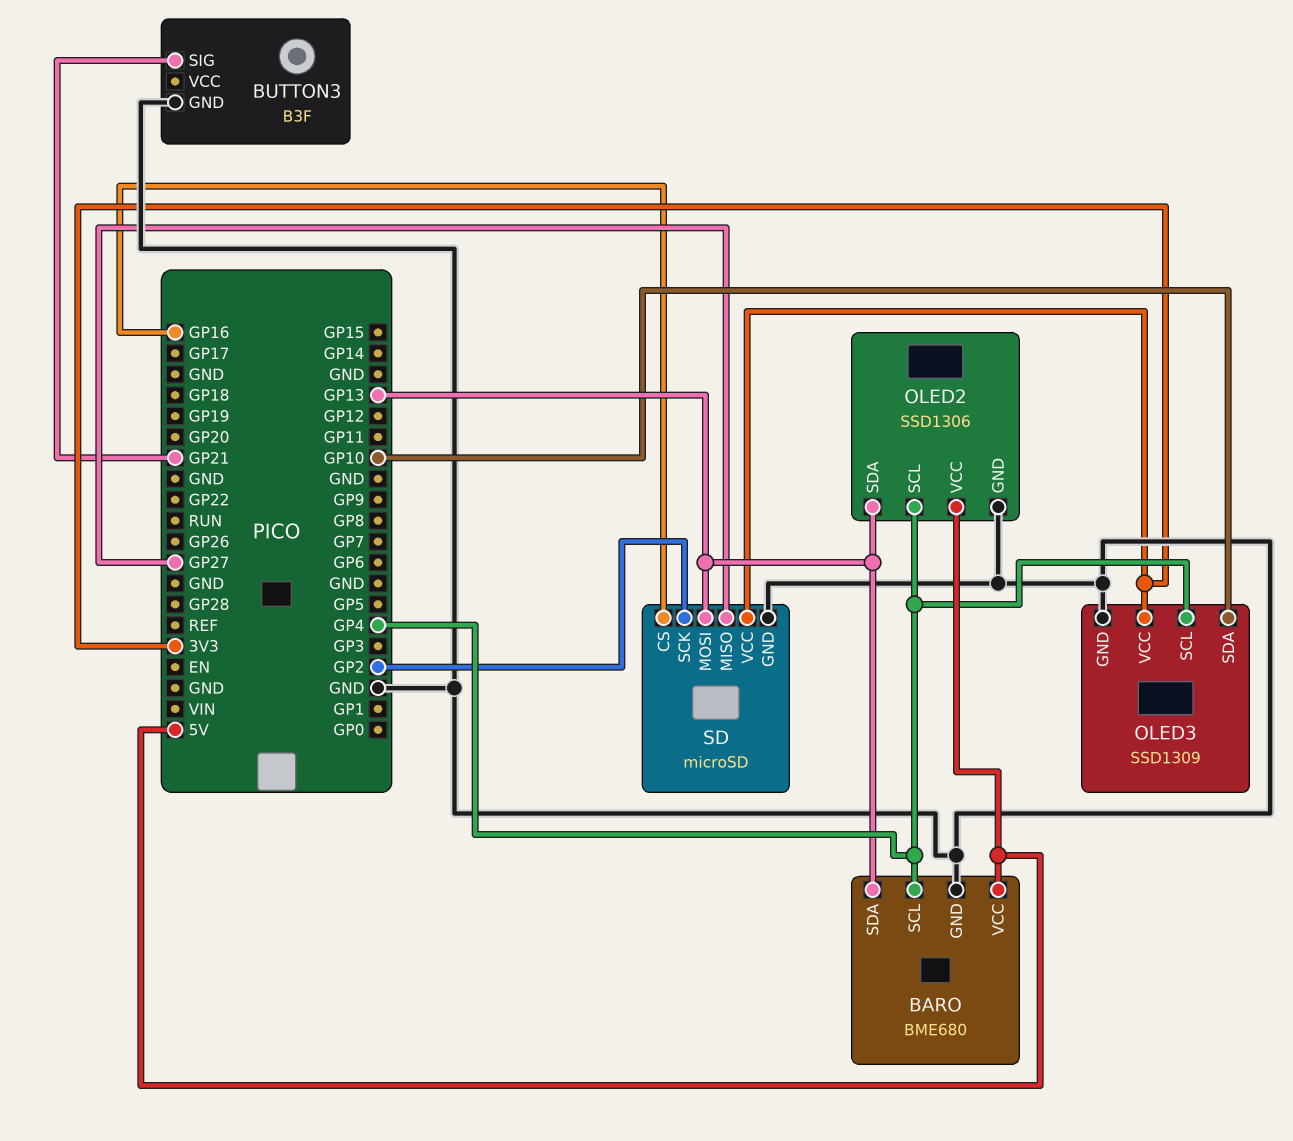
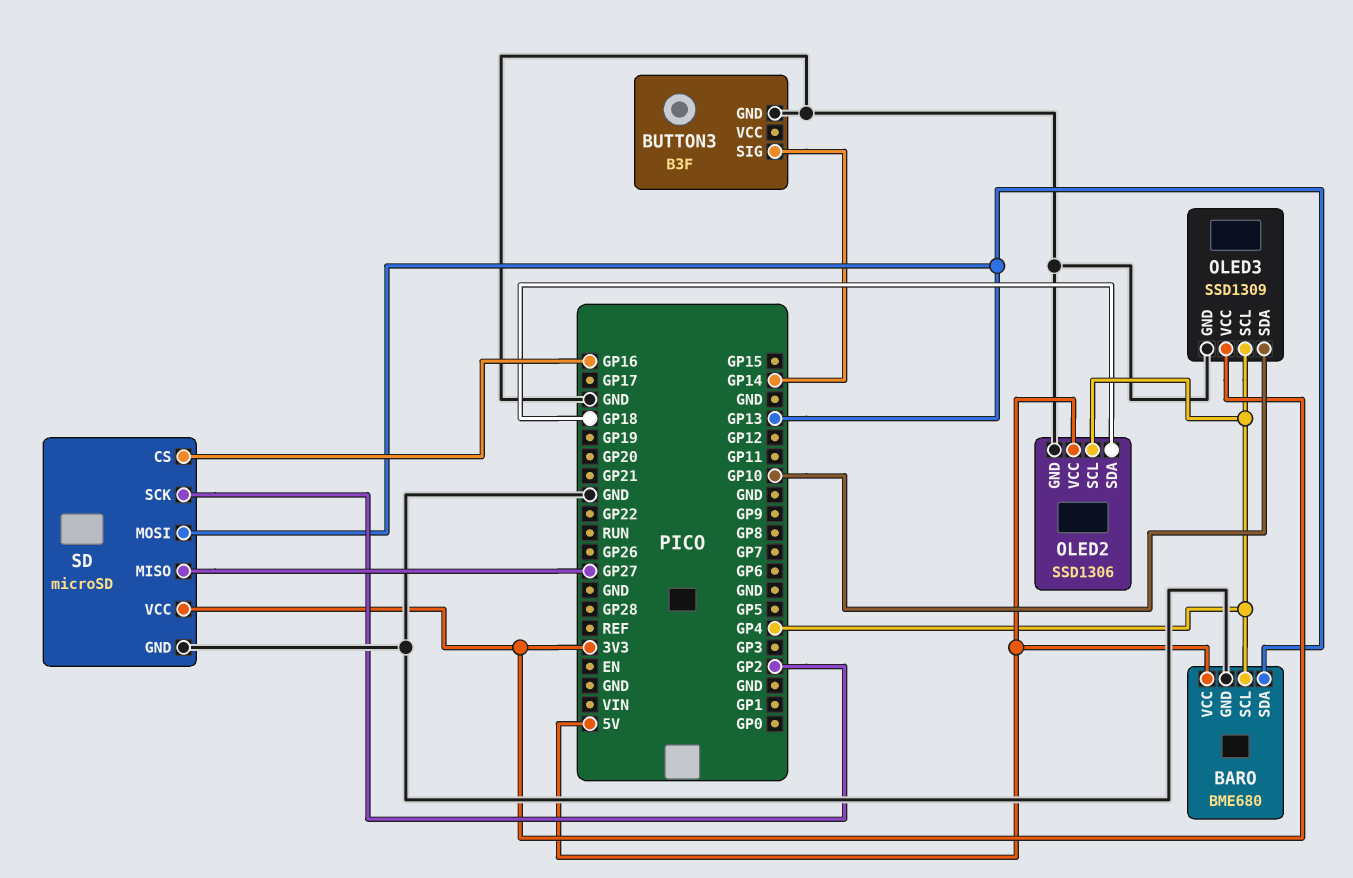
BUTTON3 pin SIG: GP21 -> GP14
OLED2 pin SDA: GP13 -> GP18

